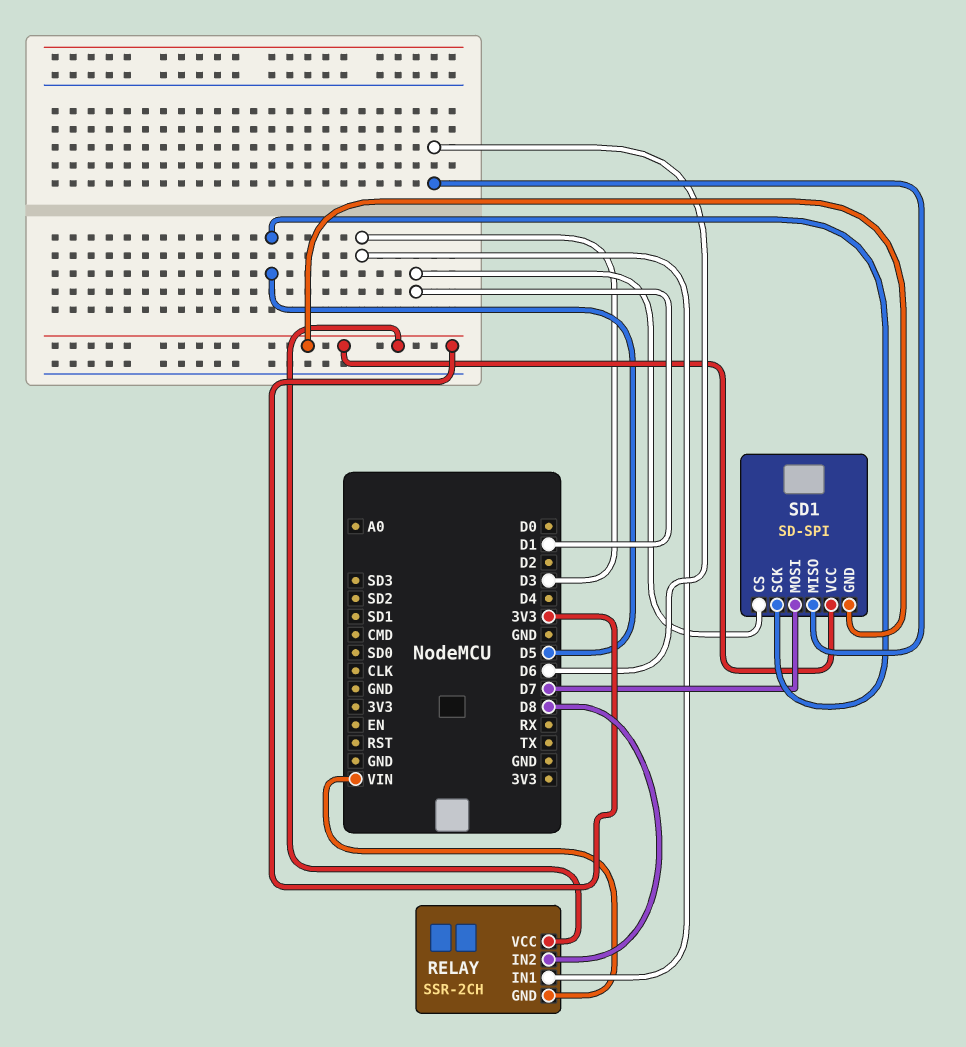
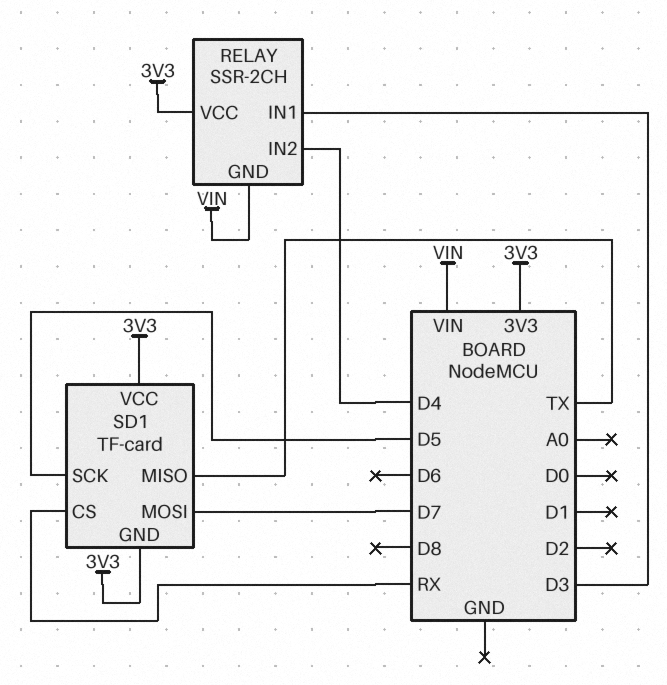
RELAY pin IN2: D8 -> D4
SD1: SD-SPI -> TF-card
SD1 pin CS: D1 -> RX
SD1 pin MISO: D6 -> TX

